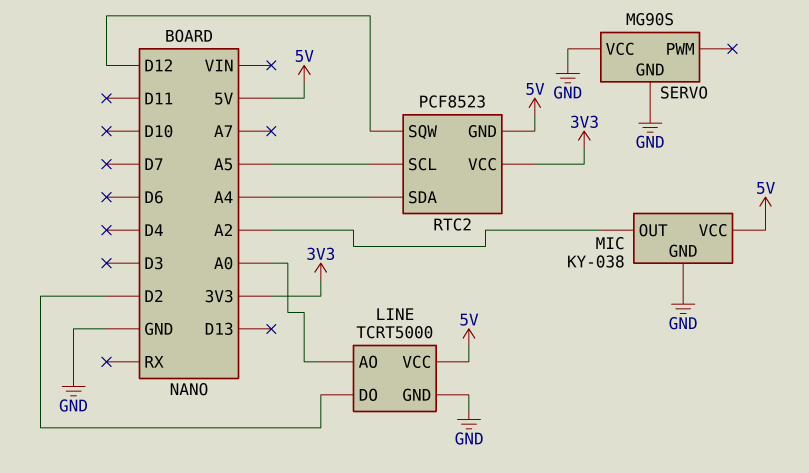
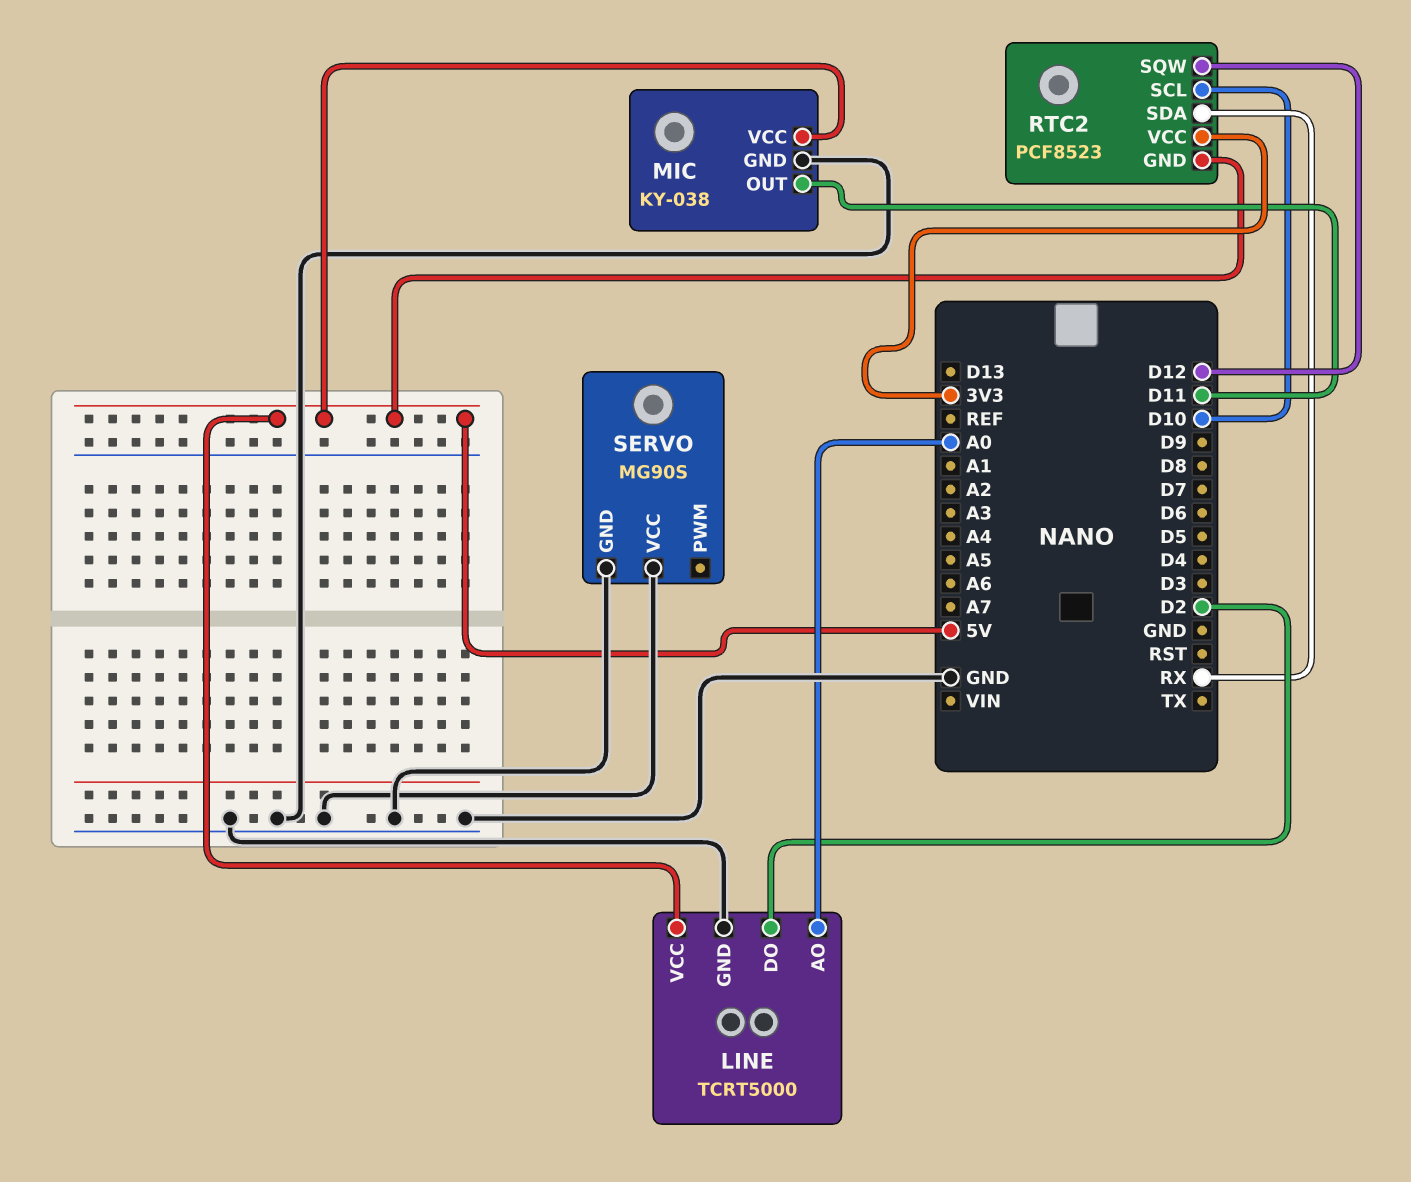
MIC pin OUT: A2 -> D11
RTC2 pin SCL: A5 -> D10
RTC2 pin SDA: A4 -> RX

